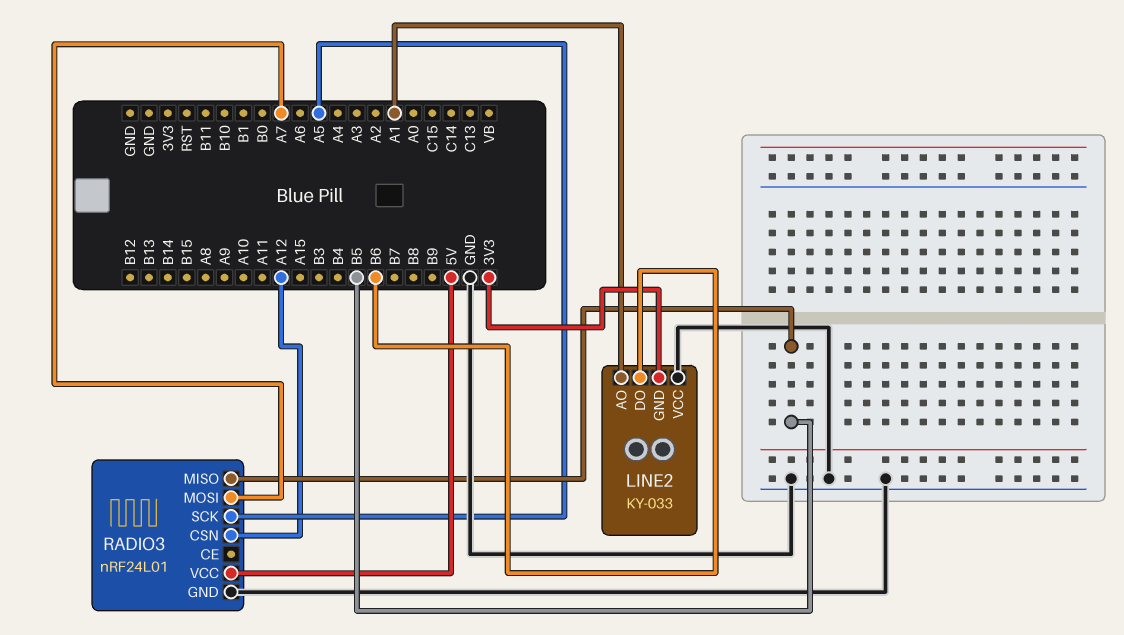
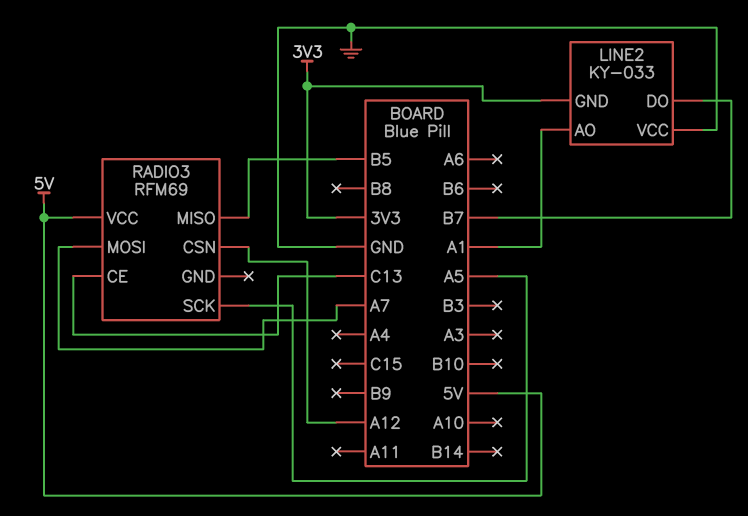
LINE2 pin DO: B6 -> B7
RADIO3: nRF24L01 -> RFM69
RADIO3 pin CE: none -> C13
RADIO3 pin GND: GND -> none

